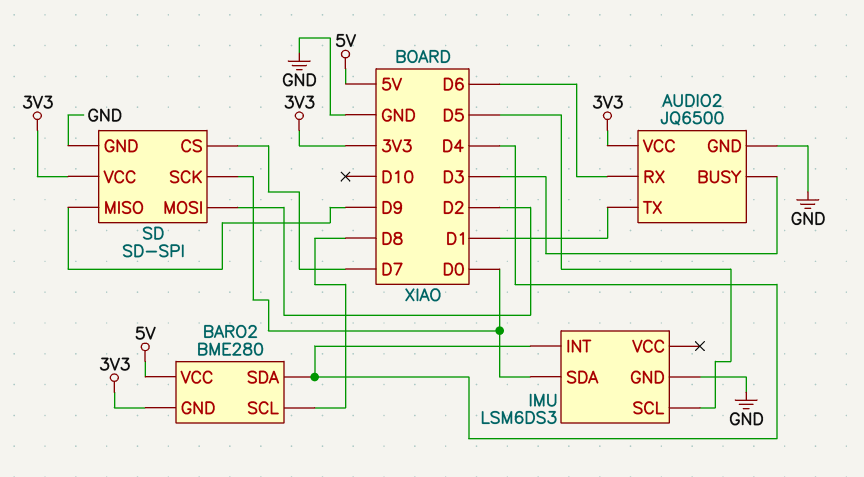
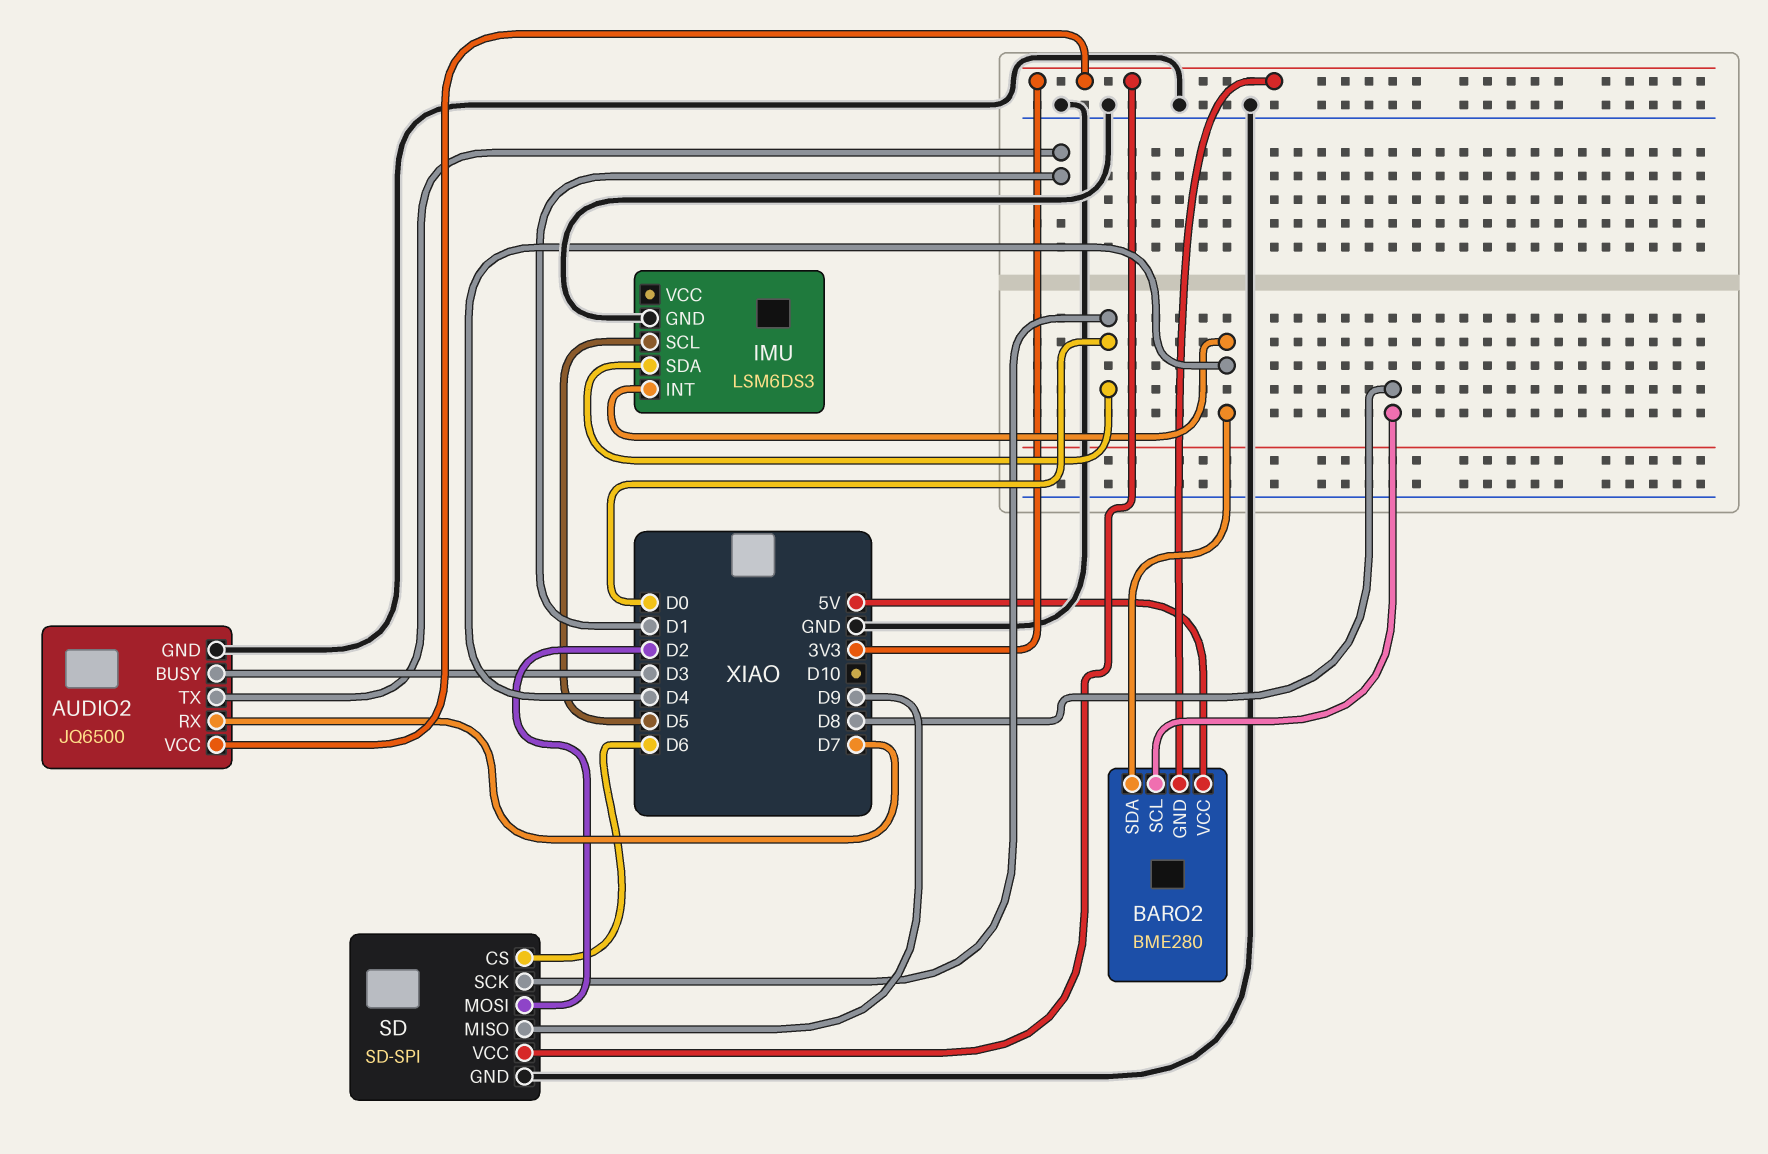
AUDIO2 pin RX: D6 -> D7
SD pin CS: D7 -> D6

